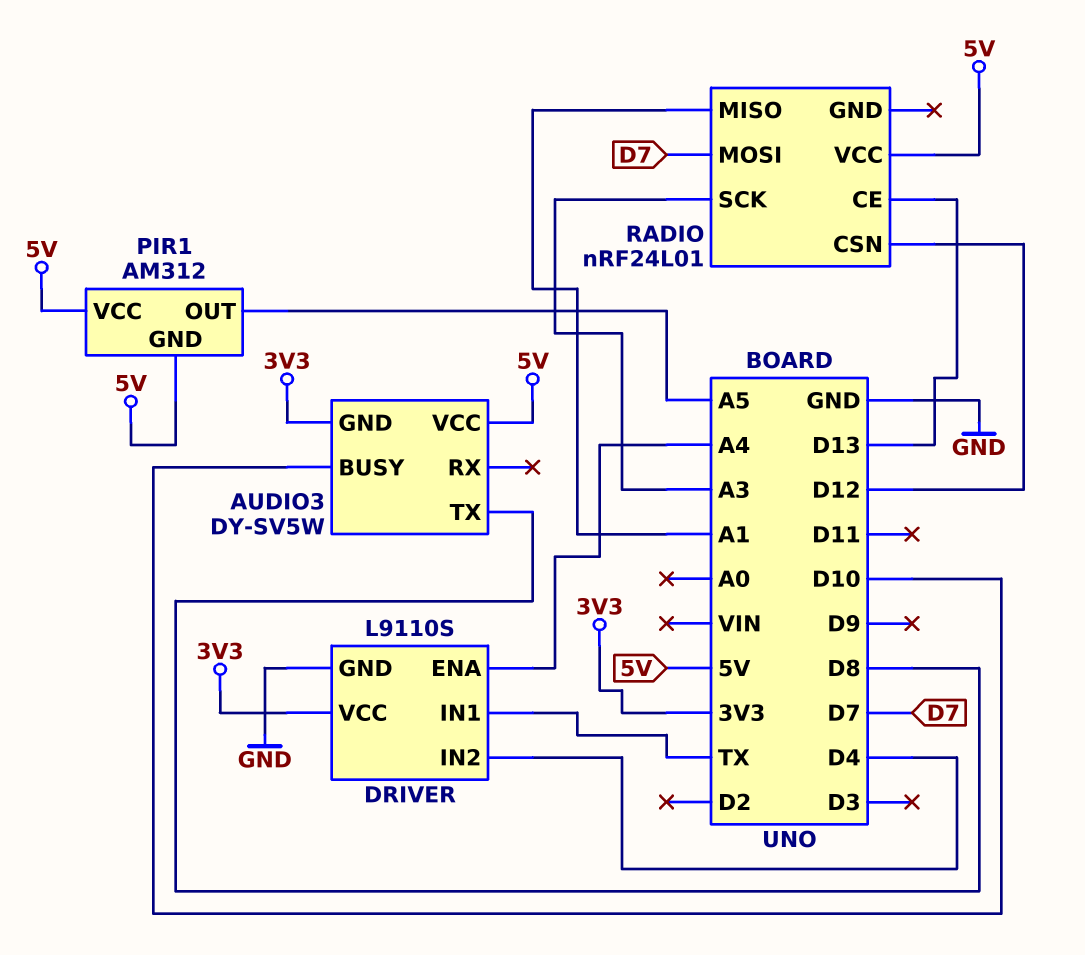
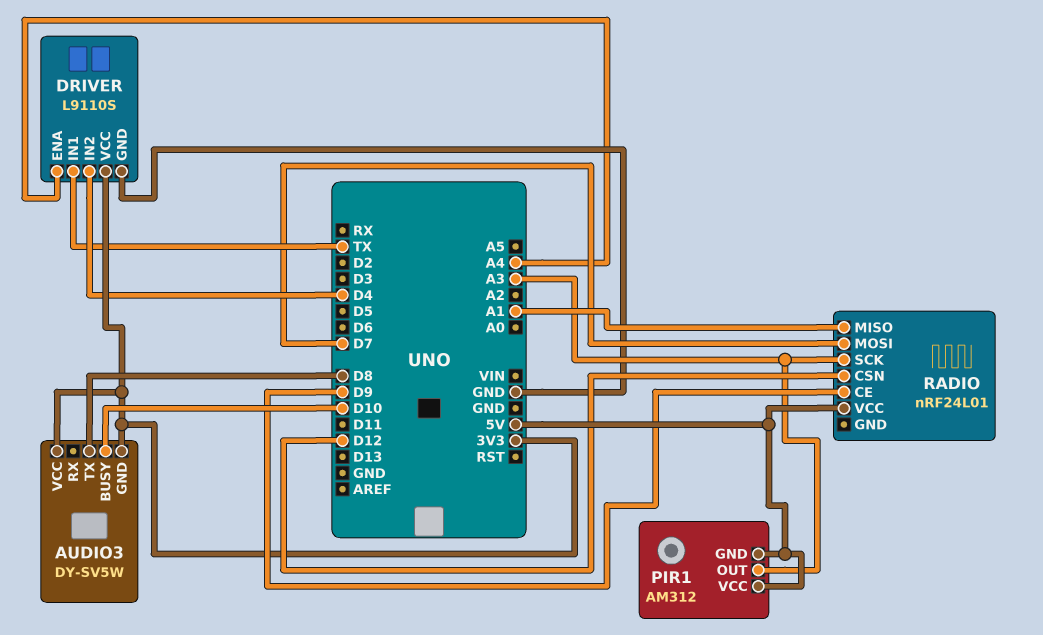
AUDIO3 pin VCC: 5V -> 3V3
PIR1 pin OUT: A5 -> A3
RADIO pin CE: D13 -> D9

